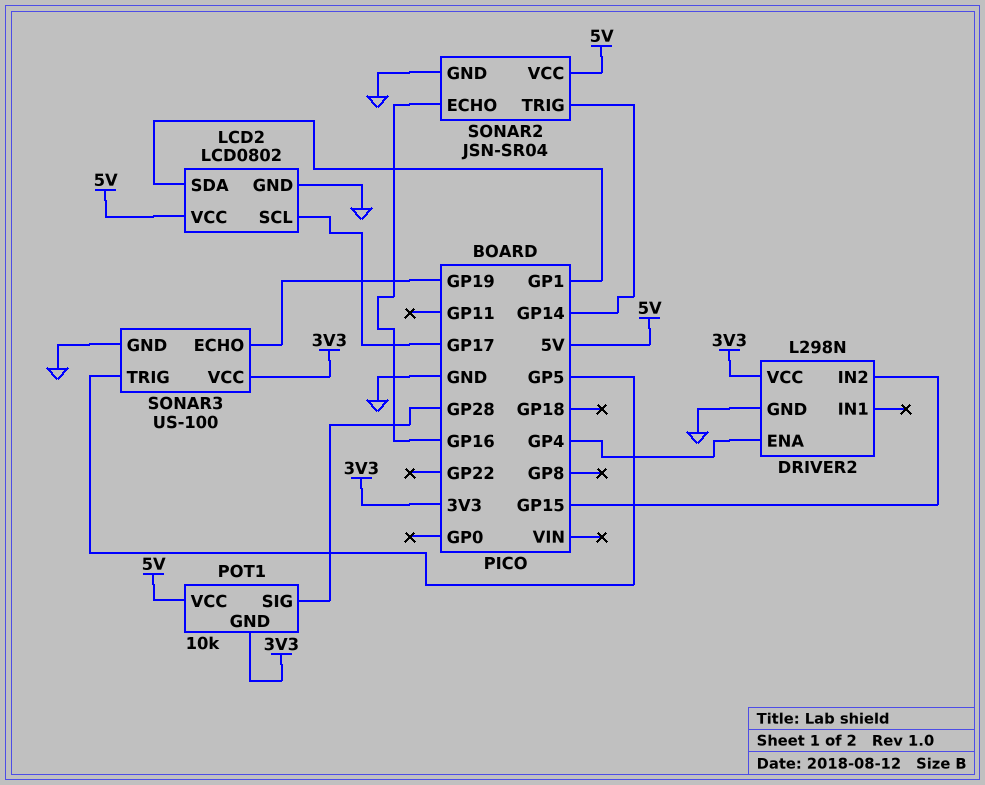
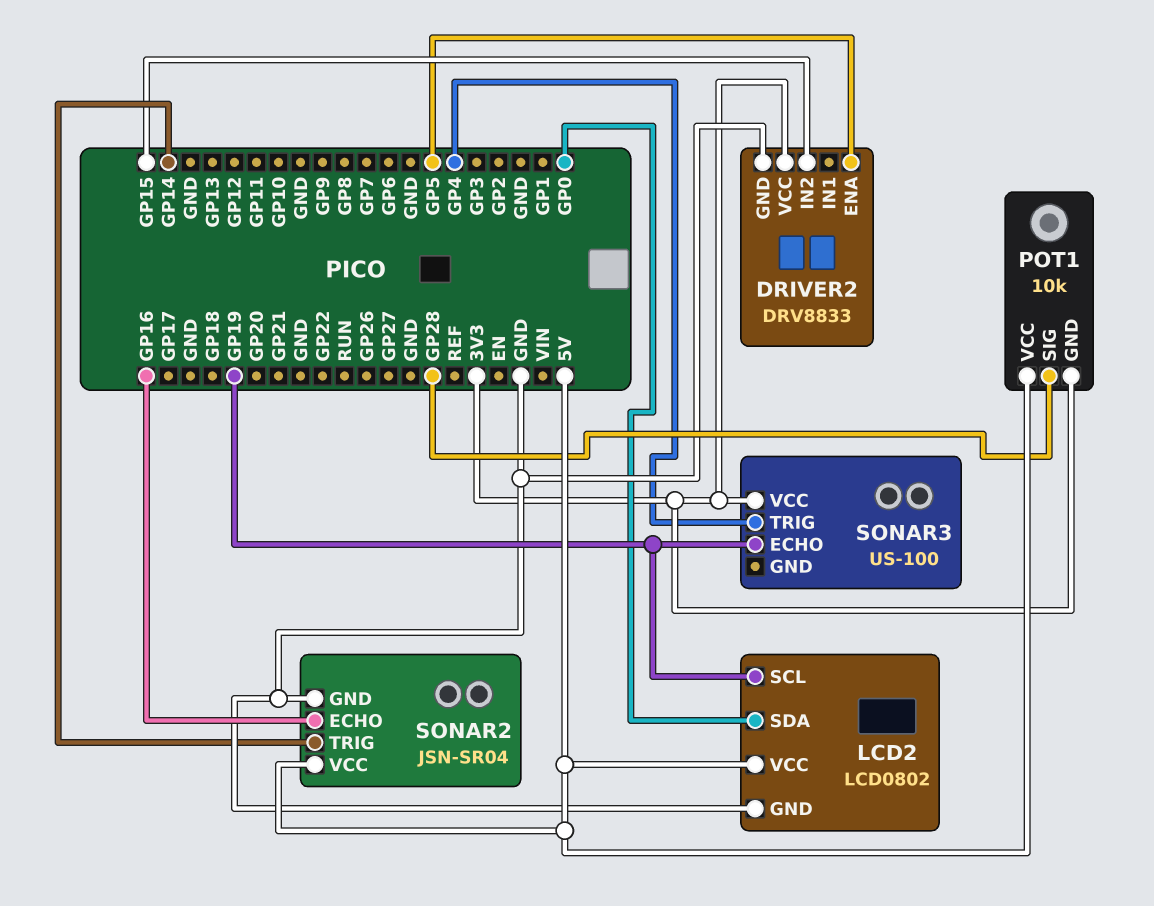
DRIVER2: L298N -> DRV8833
DRIVER2 pin ENA: GP4 -> GP5
LCD2 pin SCL: GP17 -> GP19
LCD2 pin SDA: GP1 -> GP0
SONAR3 pin GND: GND -> none
SONAR3 pin TRIG: GP5 -> GP4

